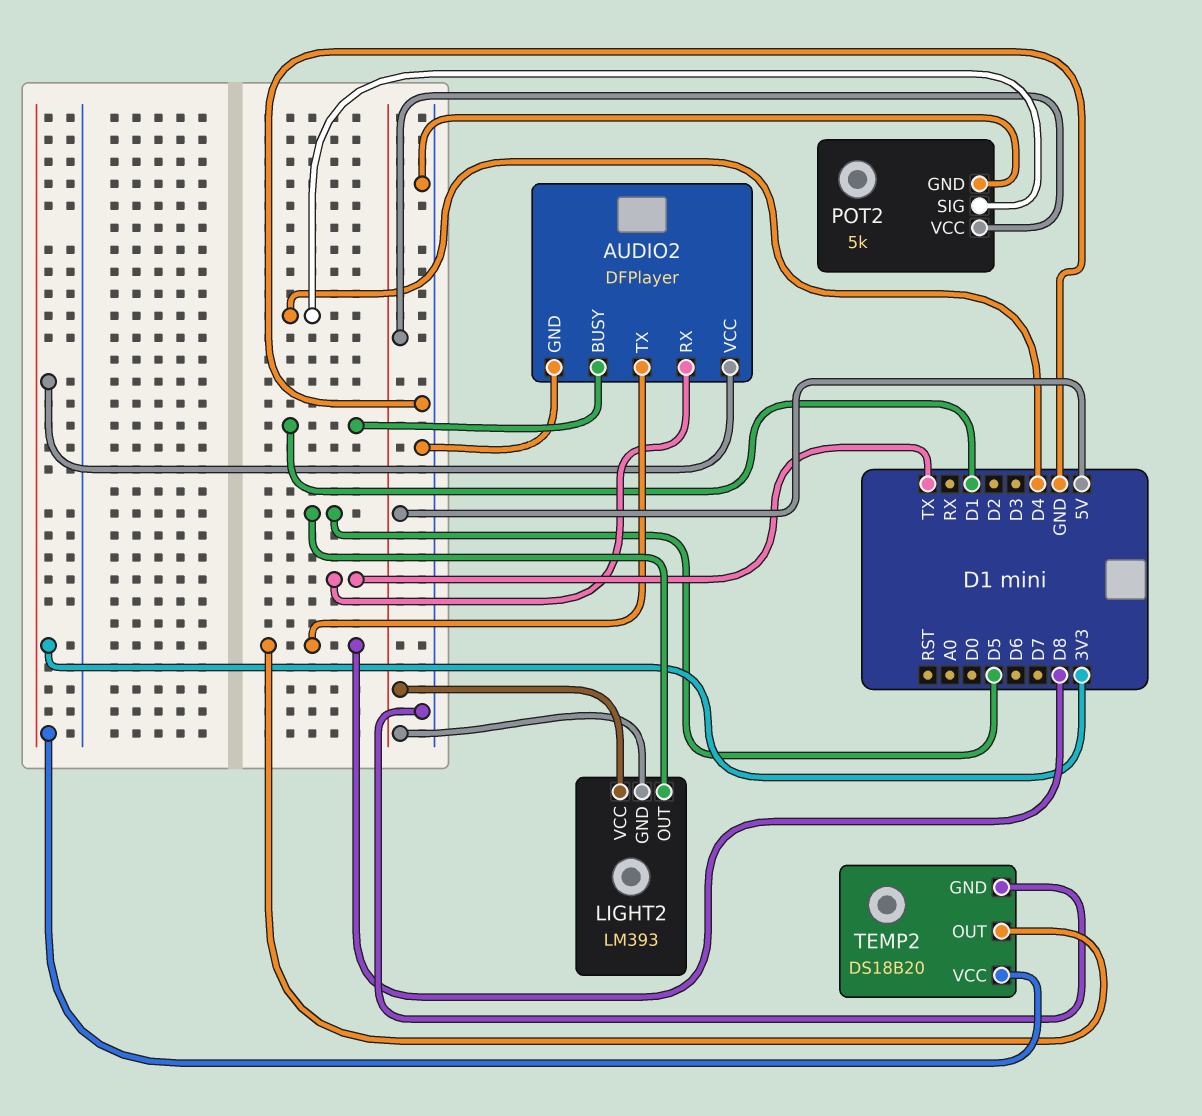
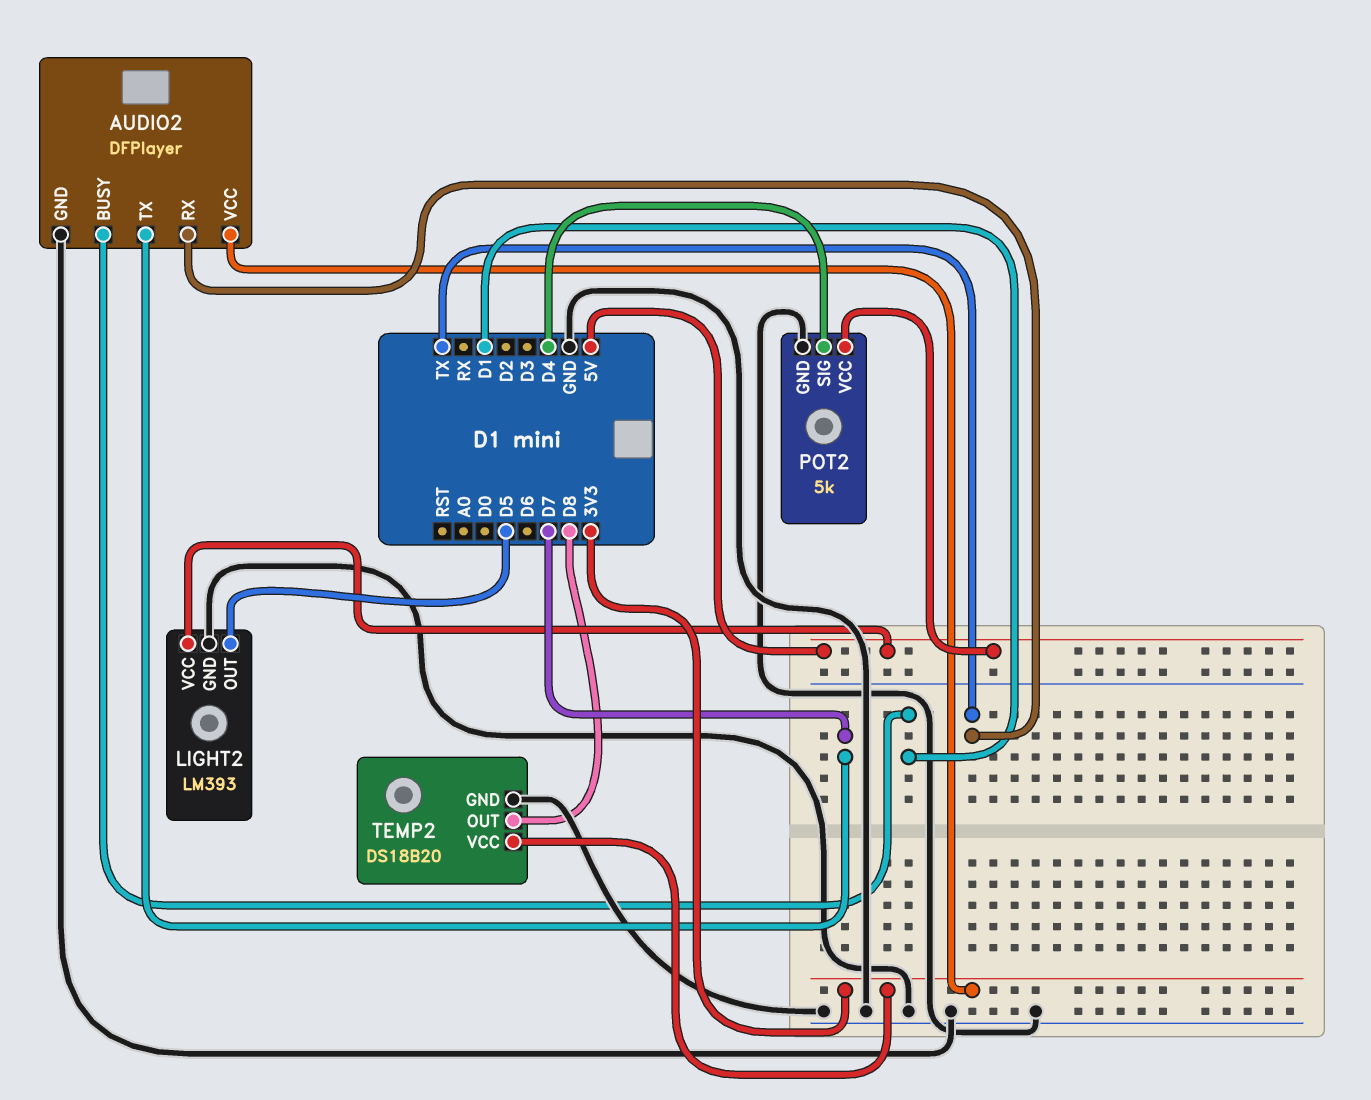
AUDIO2 pin TX: D8 -> D7
LIGHT2 pin GND: 5V -> GND

